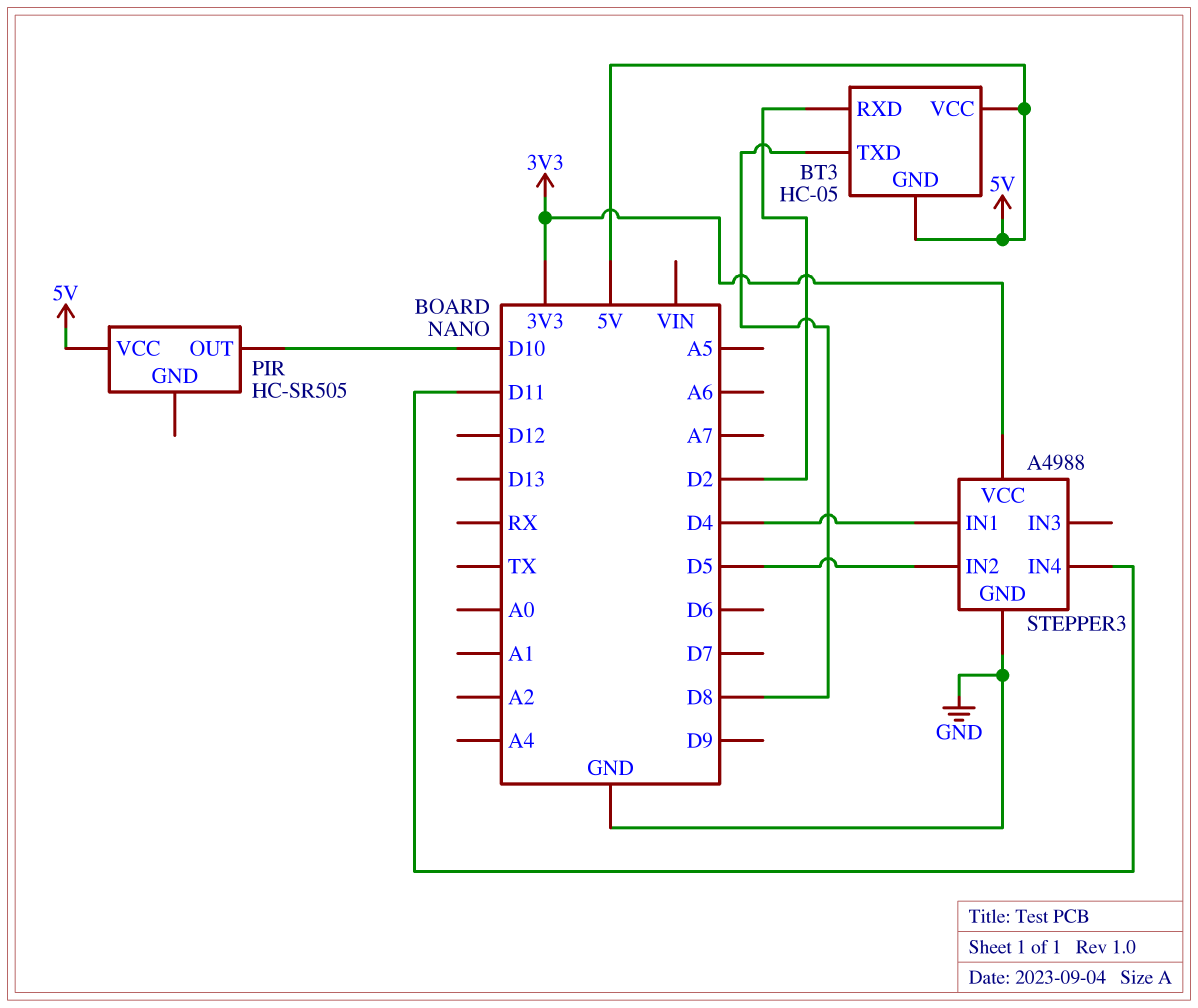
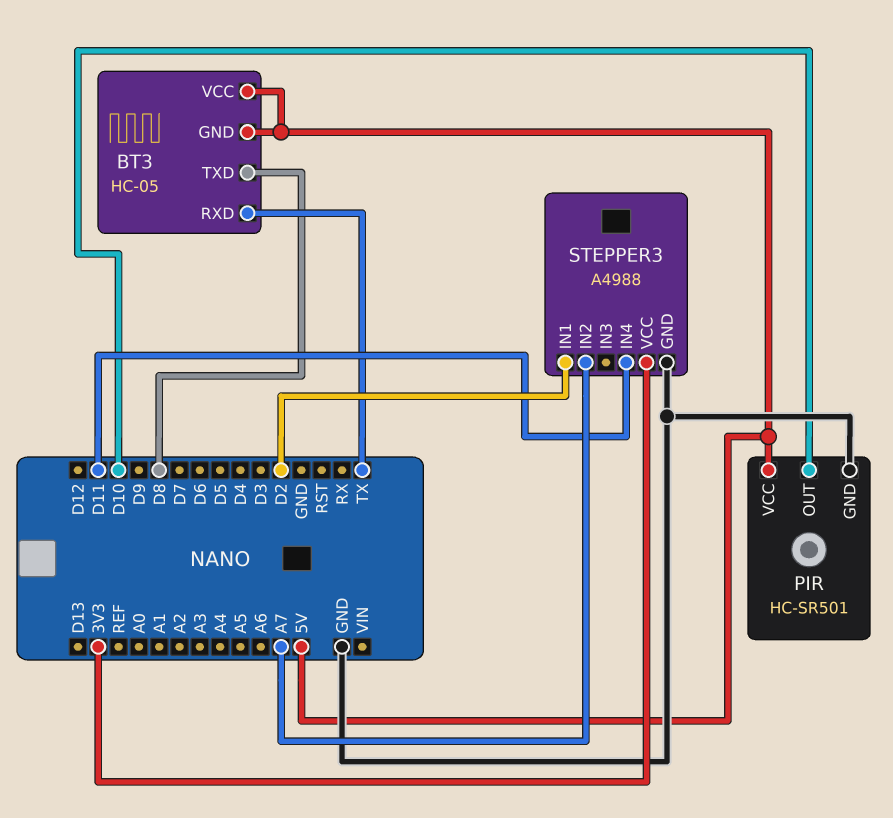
BT3 pin RXD: D2 -> TX
PIR: HC-SR505 -> HC-SR501
PIR pin GND: none -> GND
STEPPER3 pin IN1: D4 -> D2
STEPPER3 pin IN2: D5 -> A7

